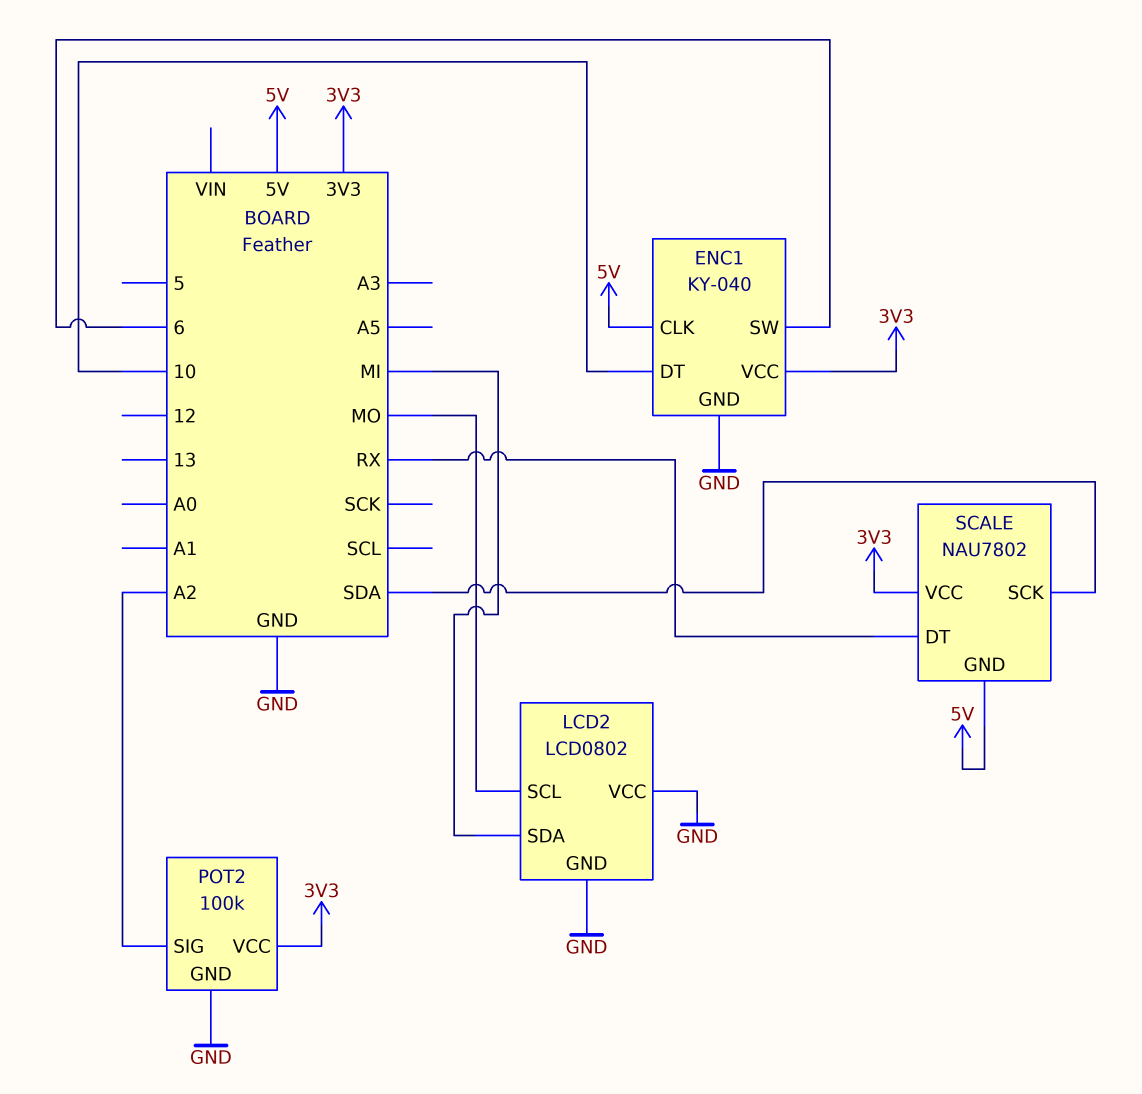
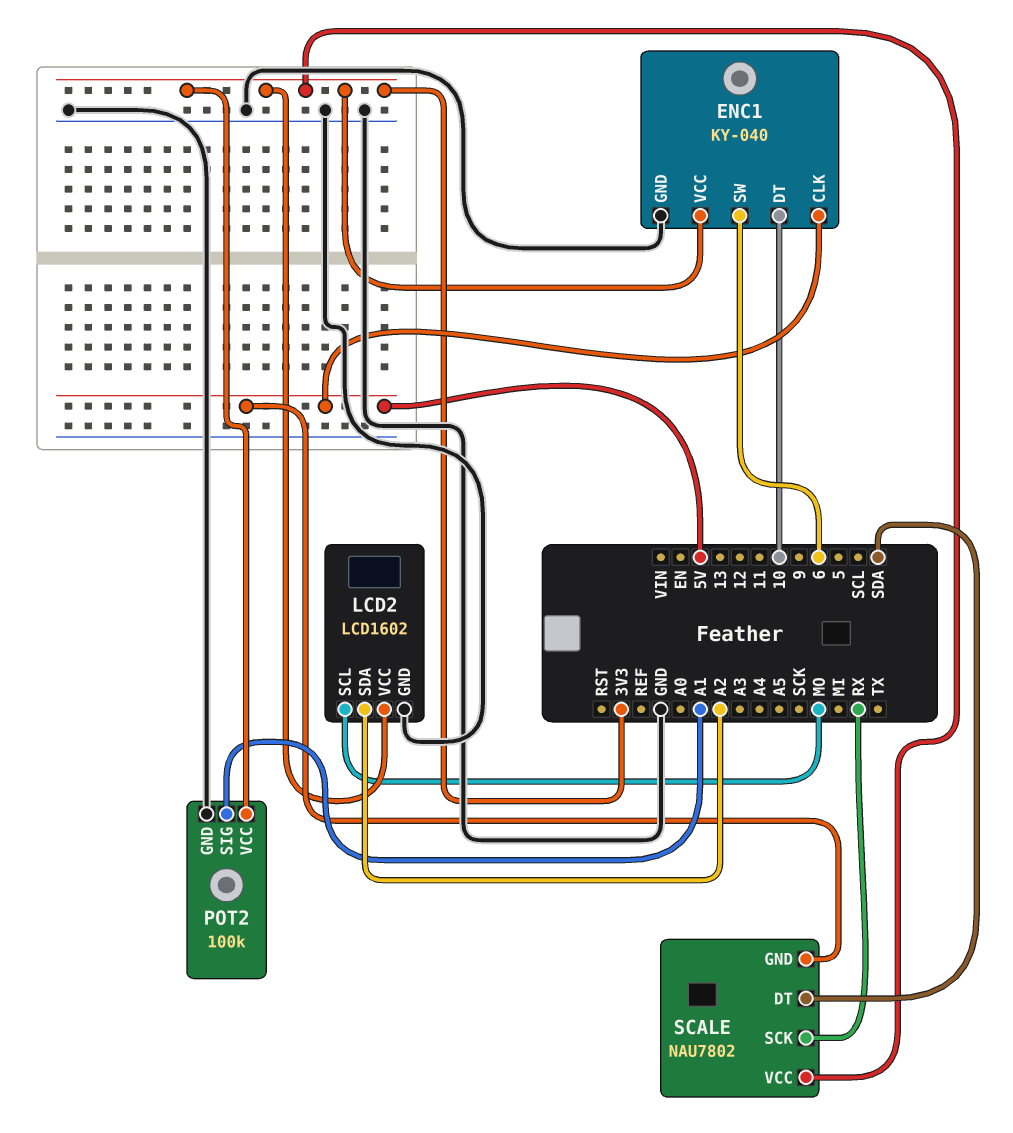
LCD2: LCD0802 -> LCD1602
LCD2 pin SDA: MI -> A2
LCD2 pin VCC: GND -> 3V3
POT2 pin SIG: A2 -> A1
SCALE pin DT: RX -> SDA
SCALE pin SCK: SDA -> RX

